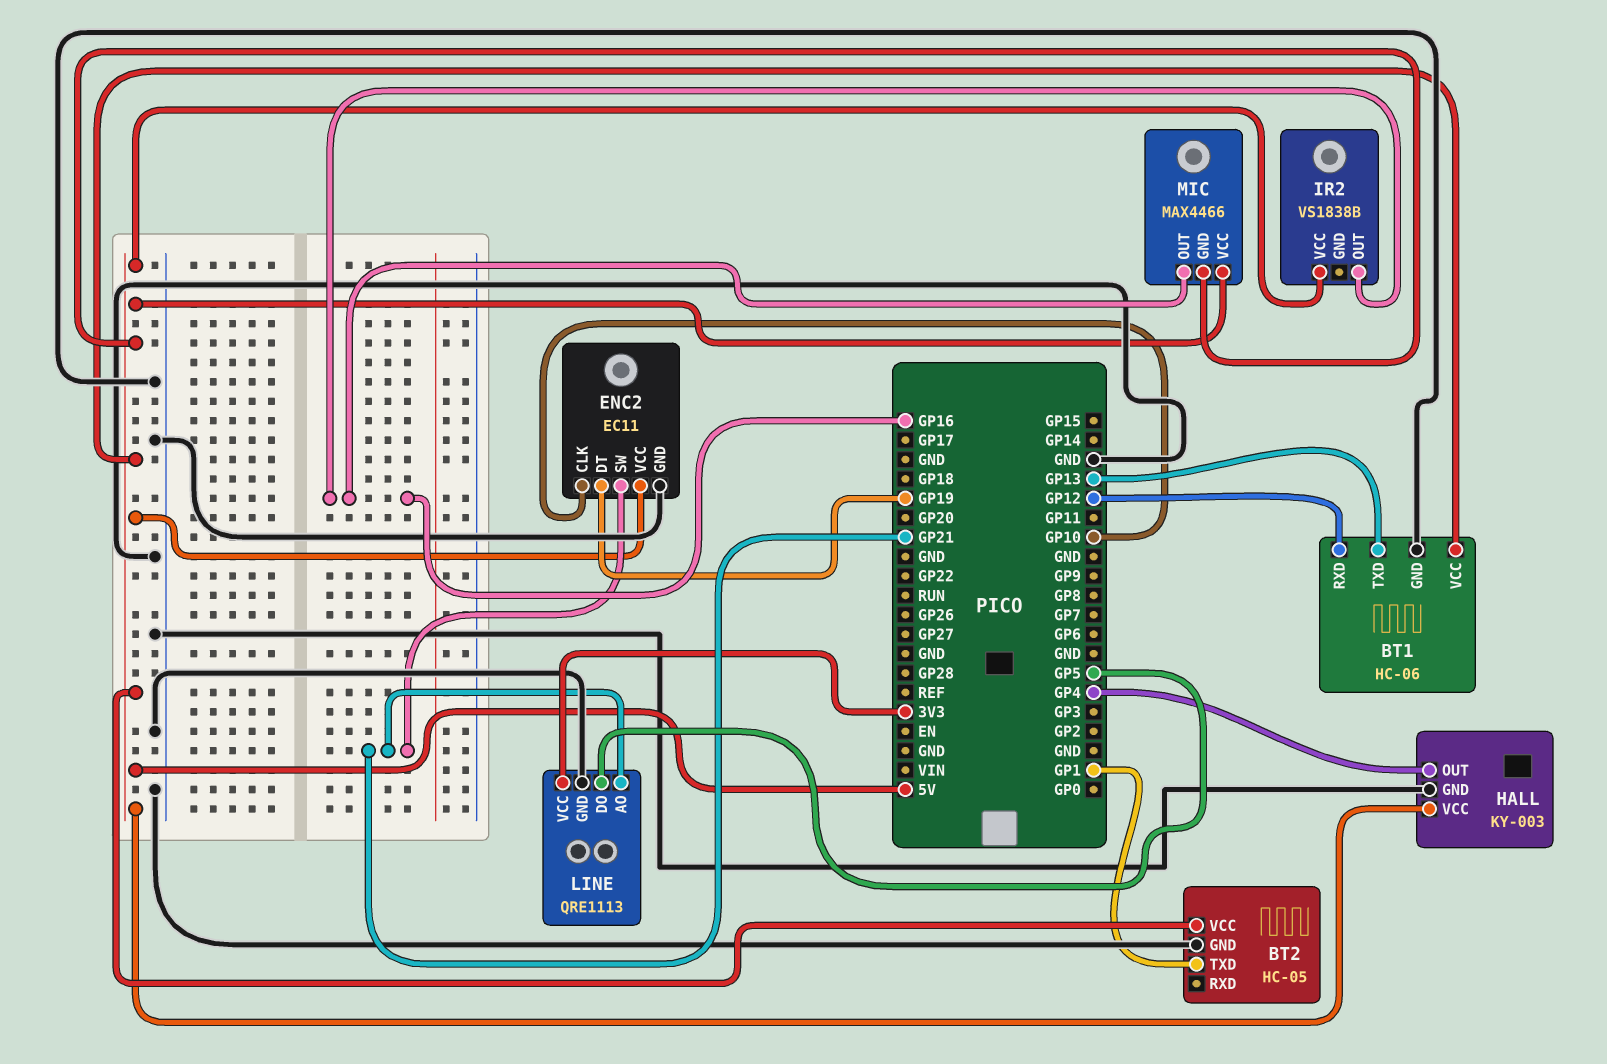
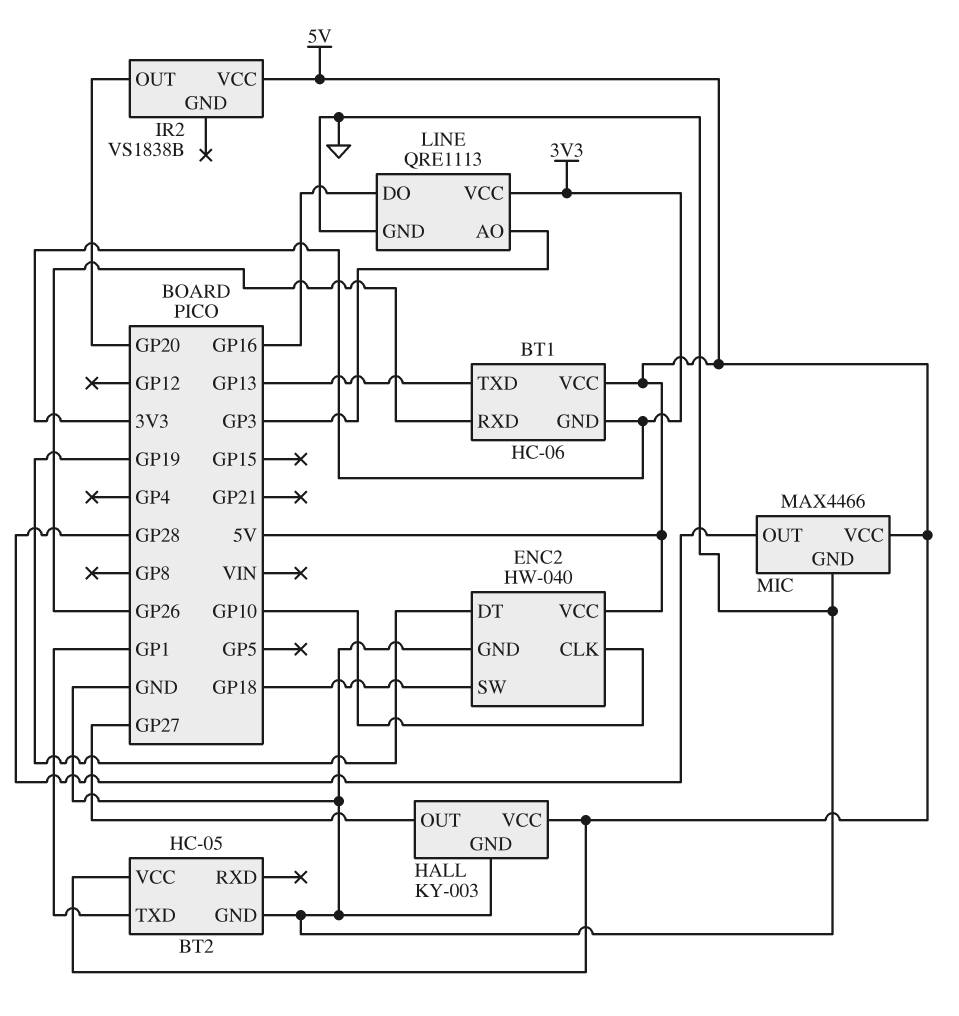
BT1 pin GND: GND -> 3V3
BT1 pin RXD: GP12 -> GP26
ENC2: EC11 -> HW-040
ENC2 pin SW: GP21 -> GP18
HALL pin OUT: GP4 -> GP27
IR2 pin OUT: GP16 -> GP20
LINE pin AO: GP21 -> GP3
LINE pin DO: GP5 -> GP16
MIC pin GND: 5V -> GND
MIC pin OUT: GP16 -> GP28

